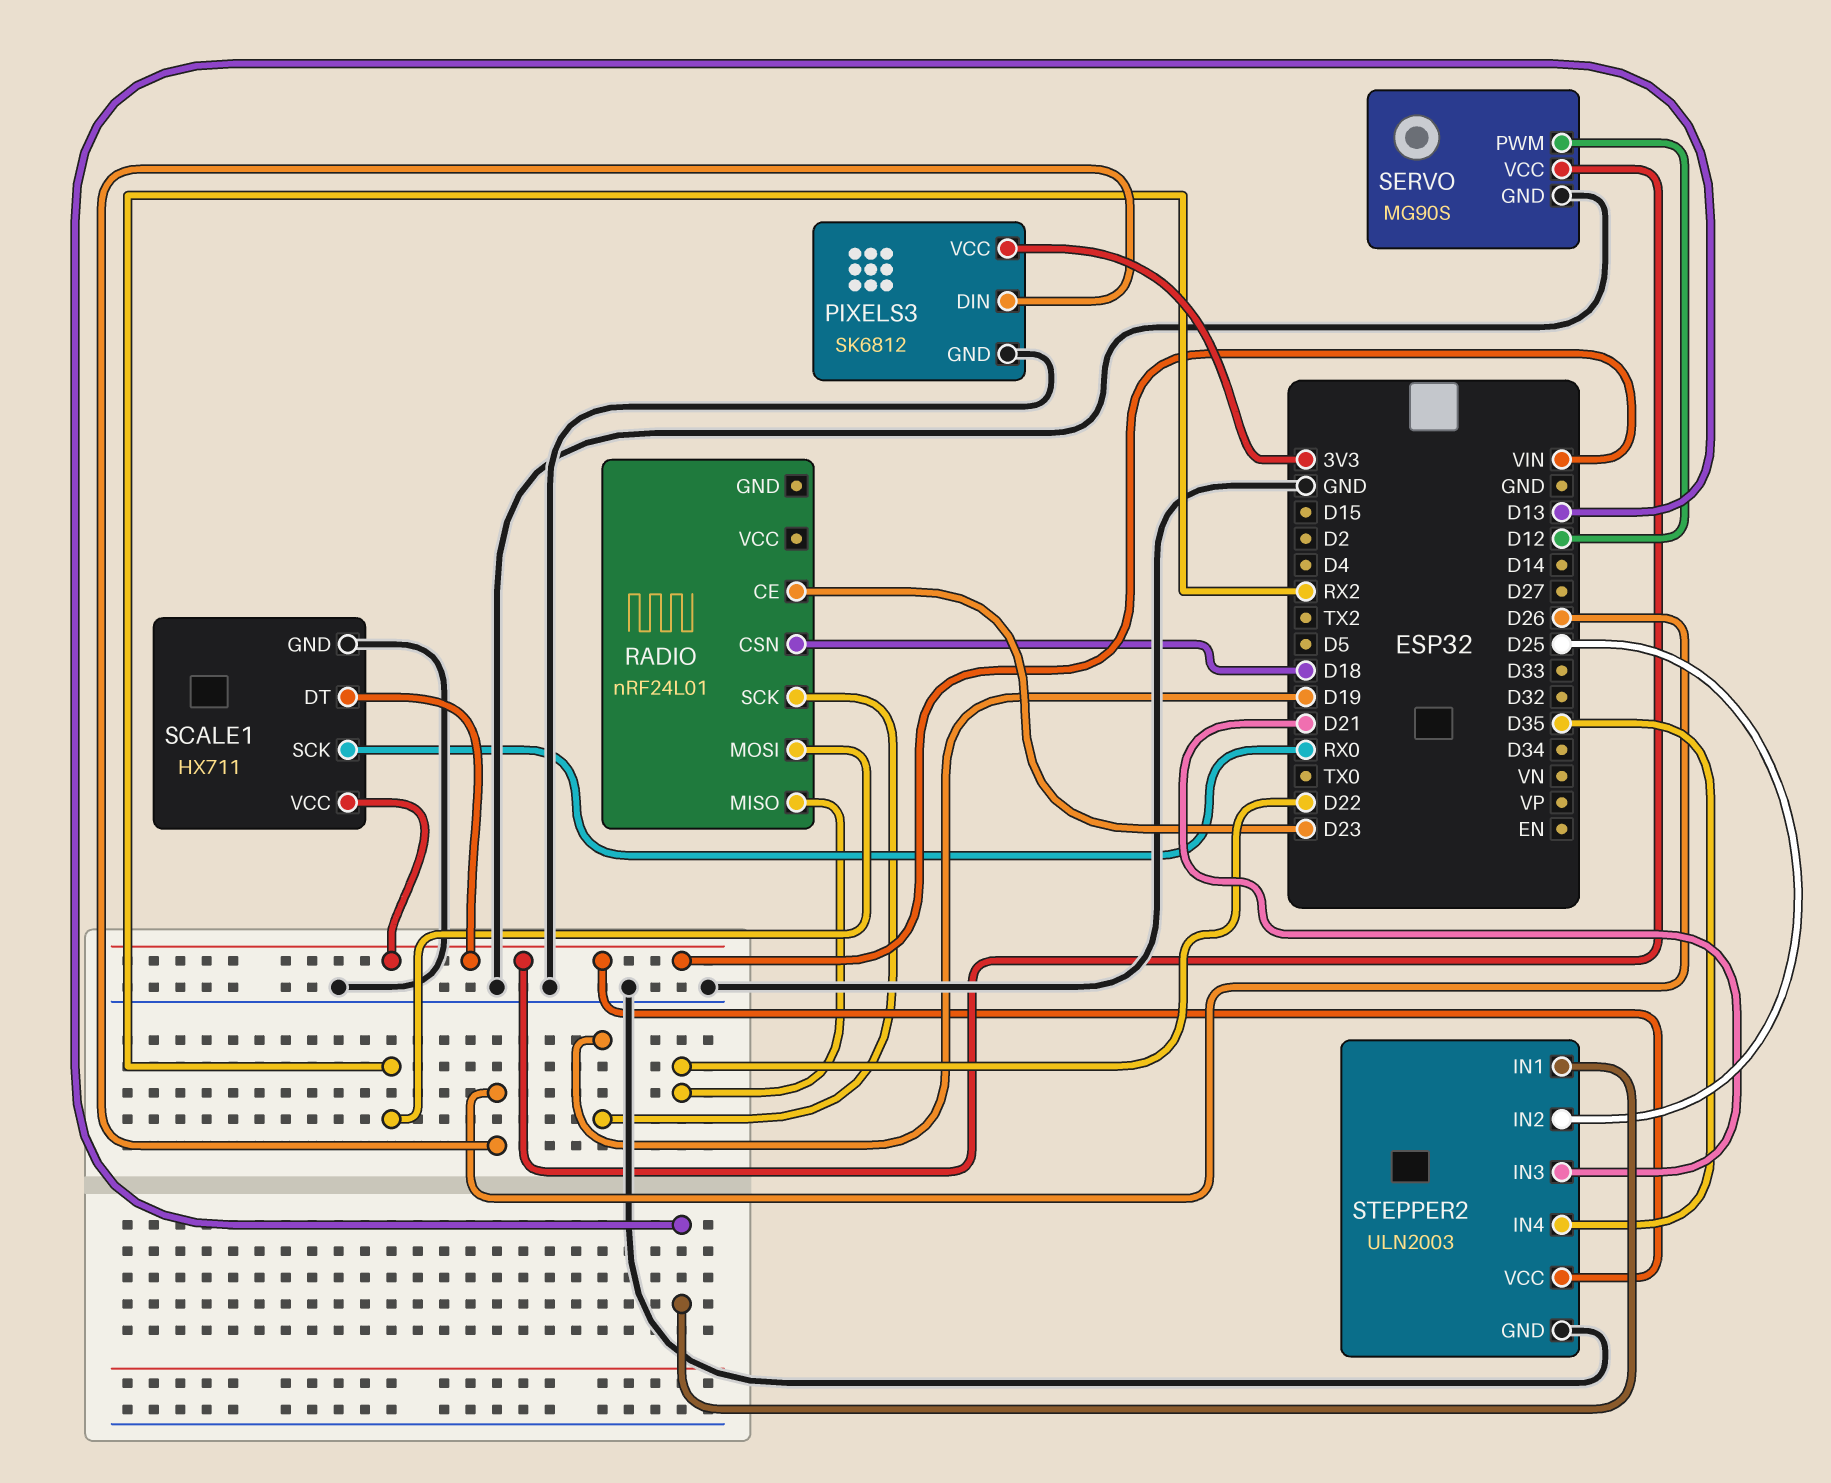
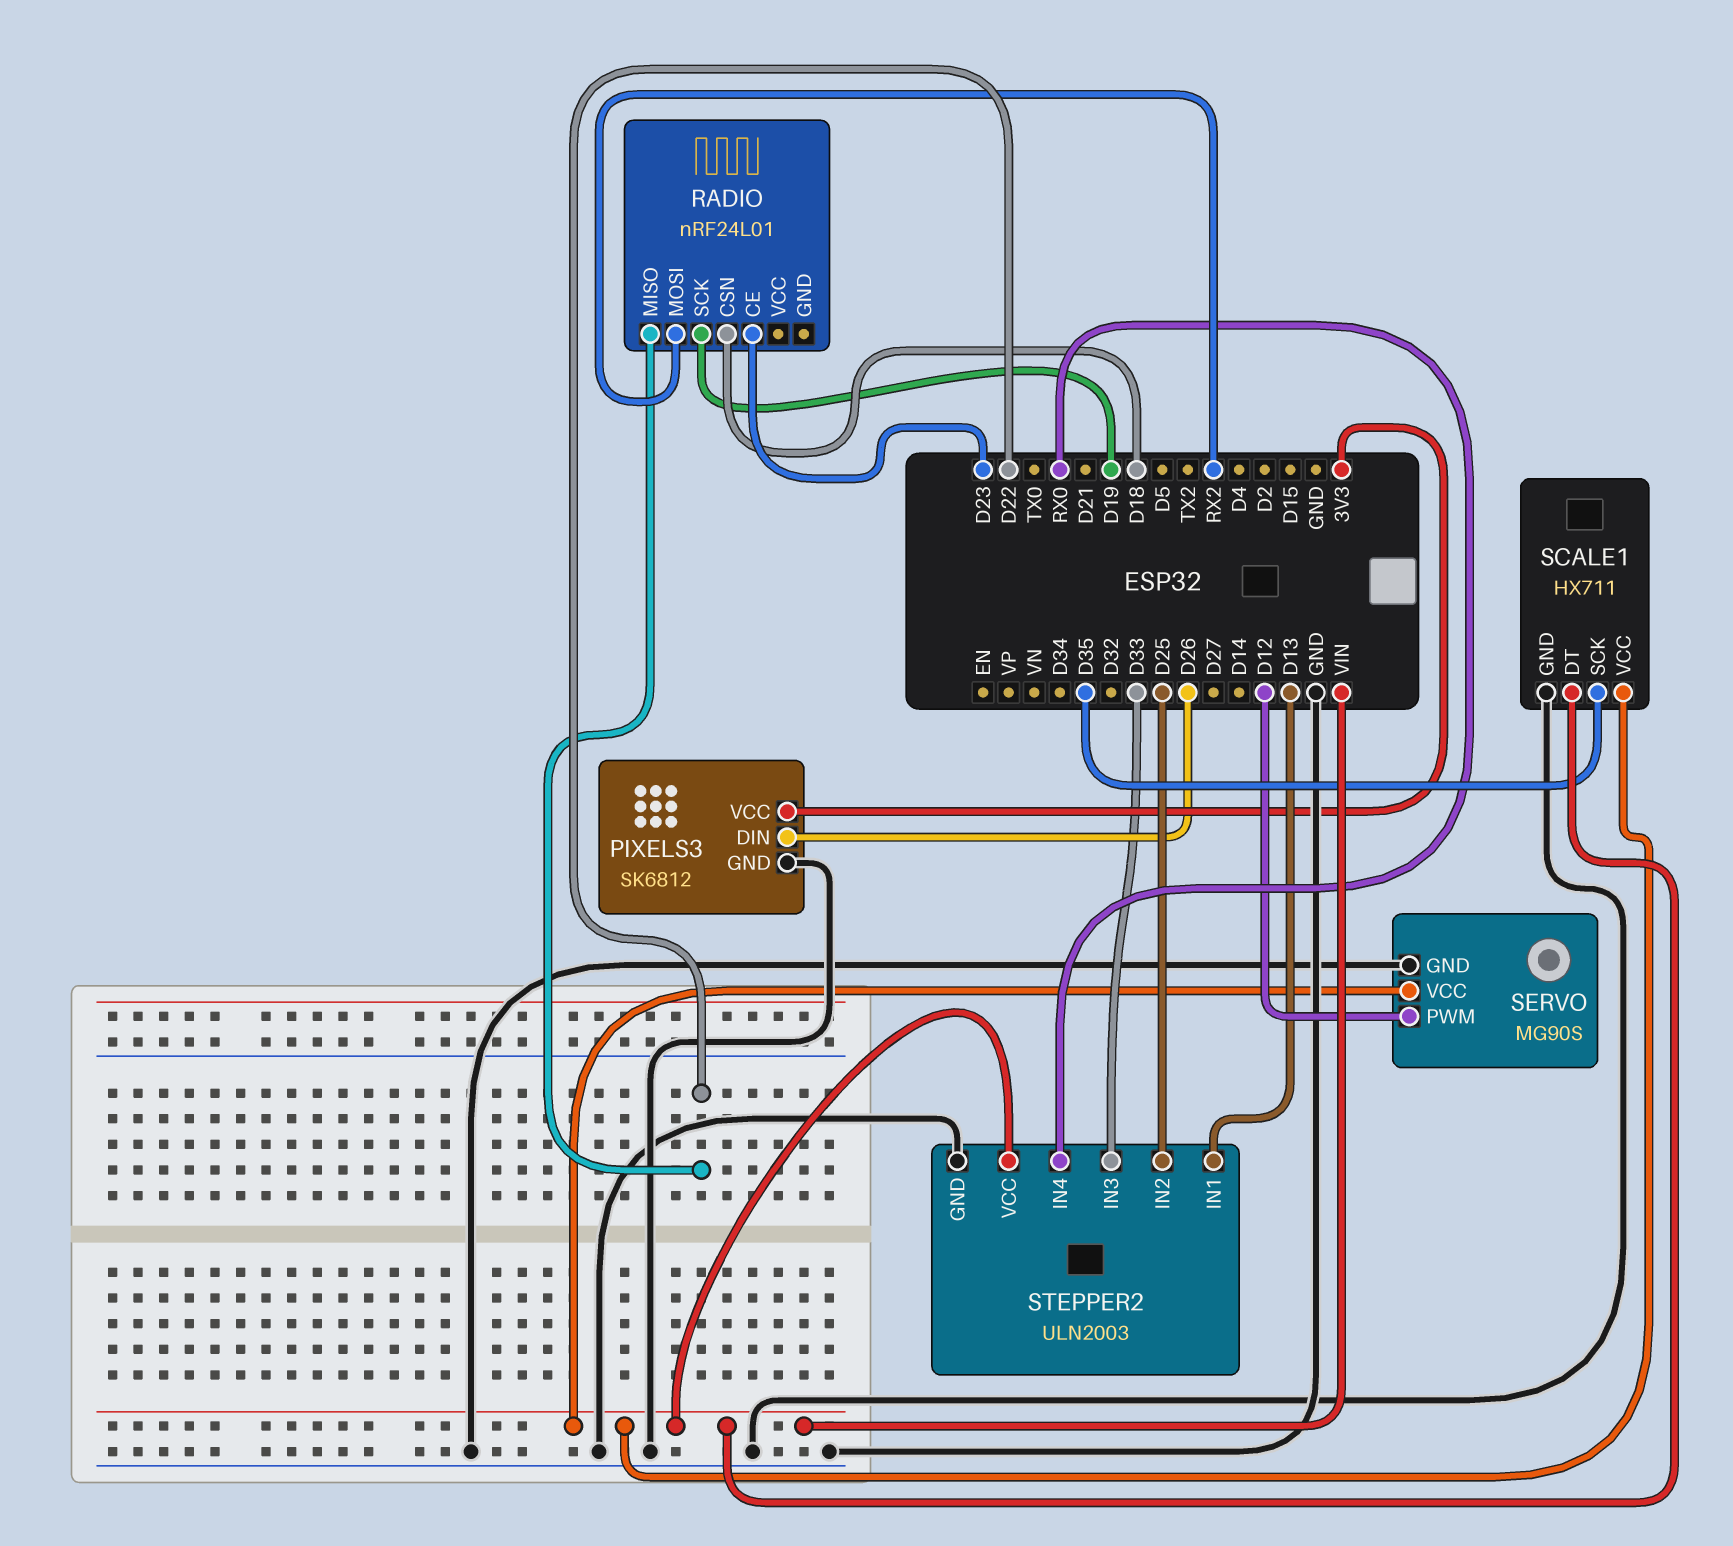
SCALE1 pin SCK: RX0 -> D35
STEPPER2 pin IN3: D21 -> D33
STEPPER2 pin IN4: D35 -> RX0

